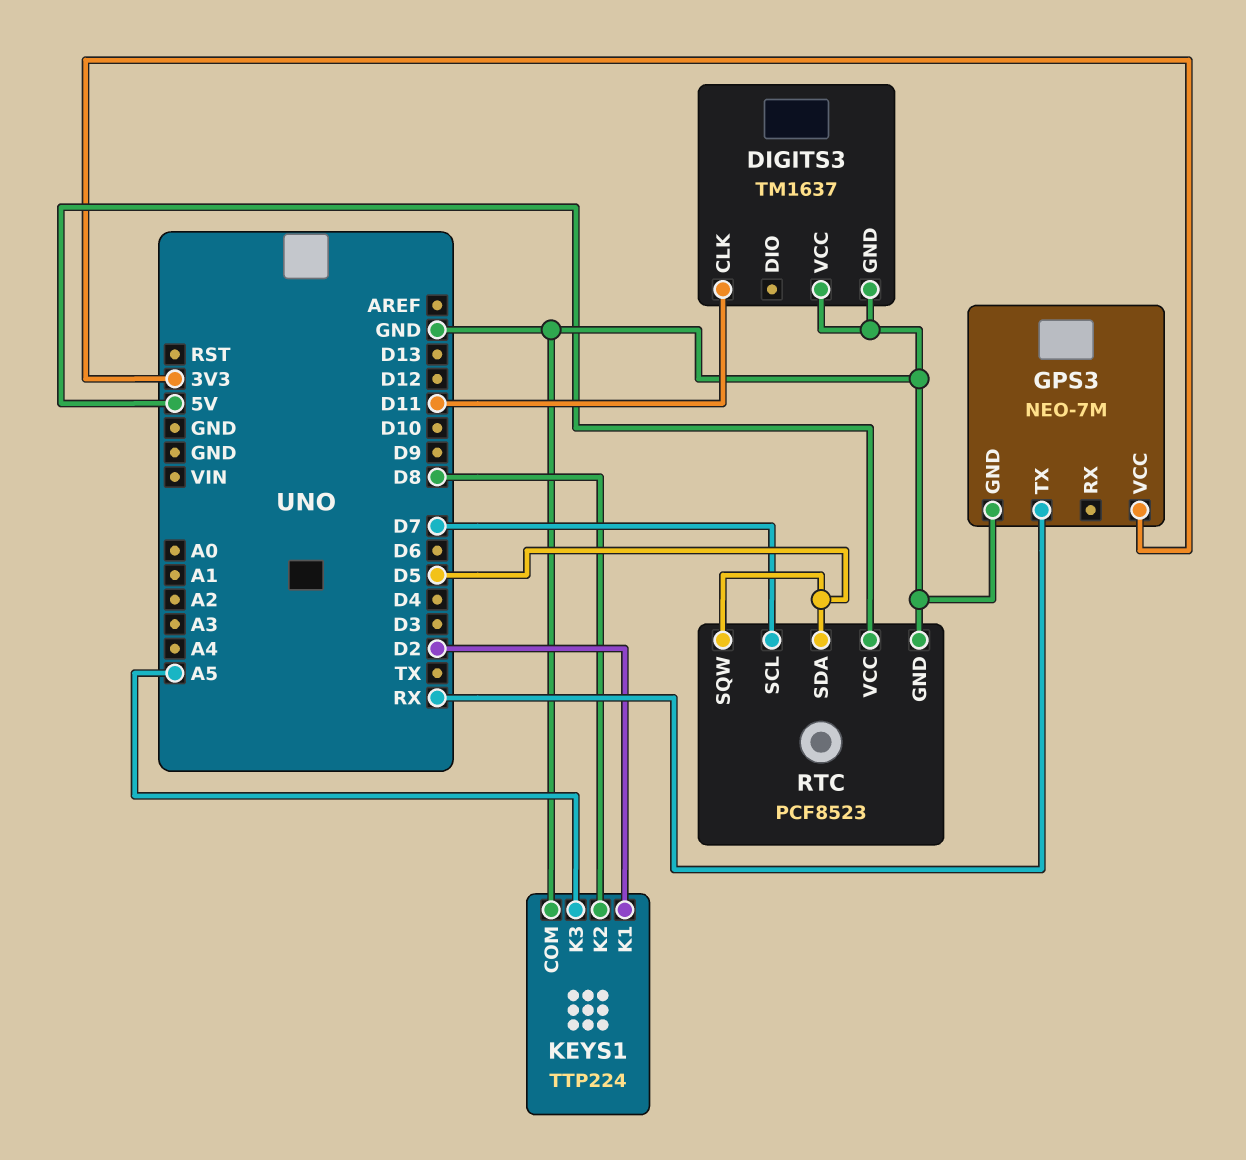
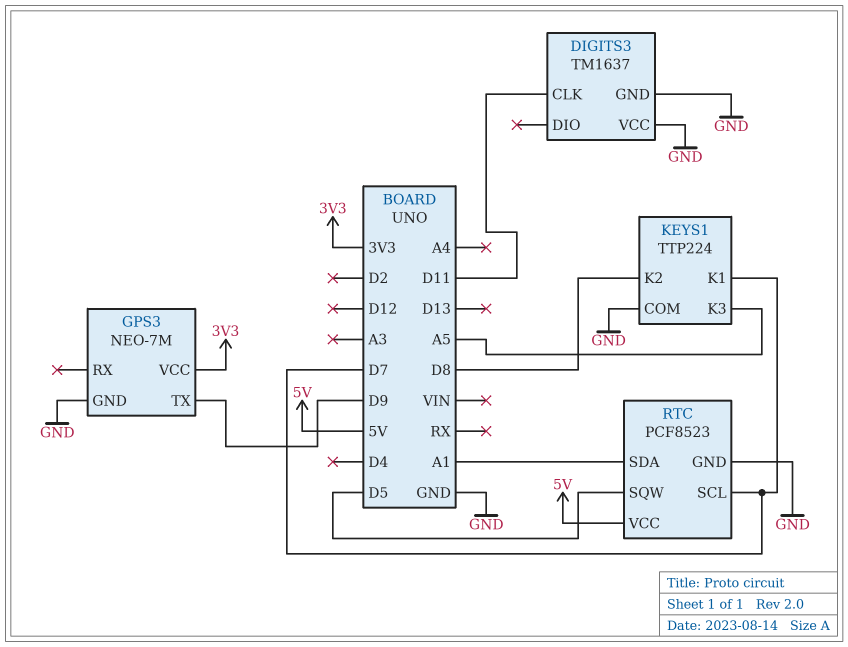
GPS3 pin TX: RX -> D9
KEYS1 pin K1: D2 -> D7
RTC pin SDA: D5 -> A1

